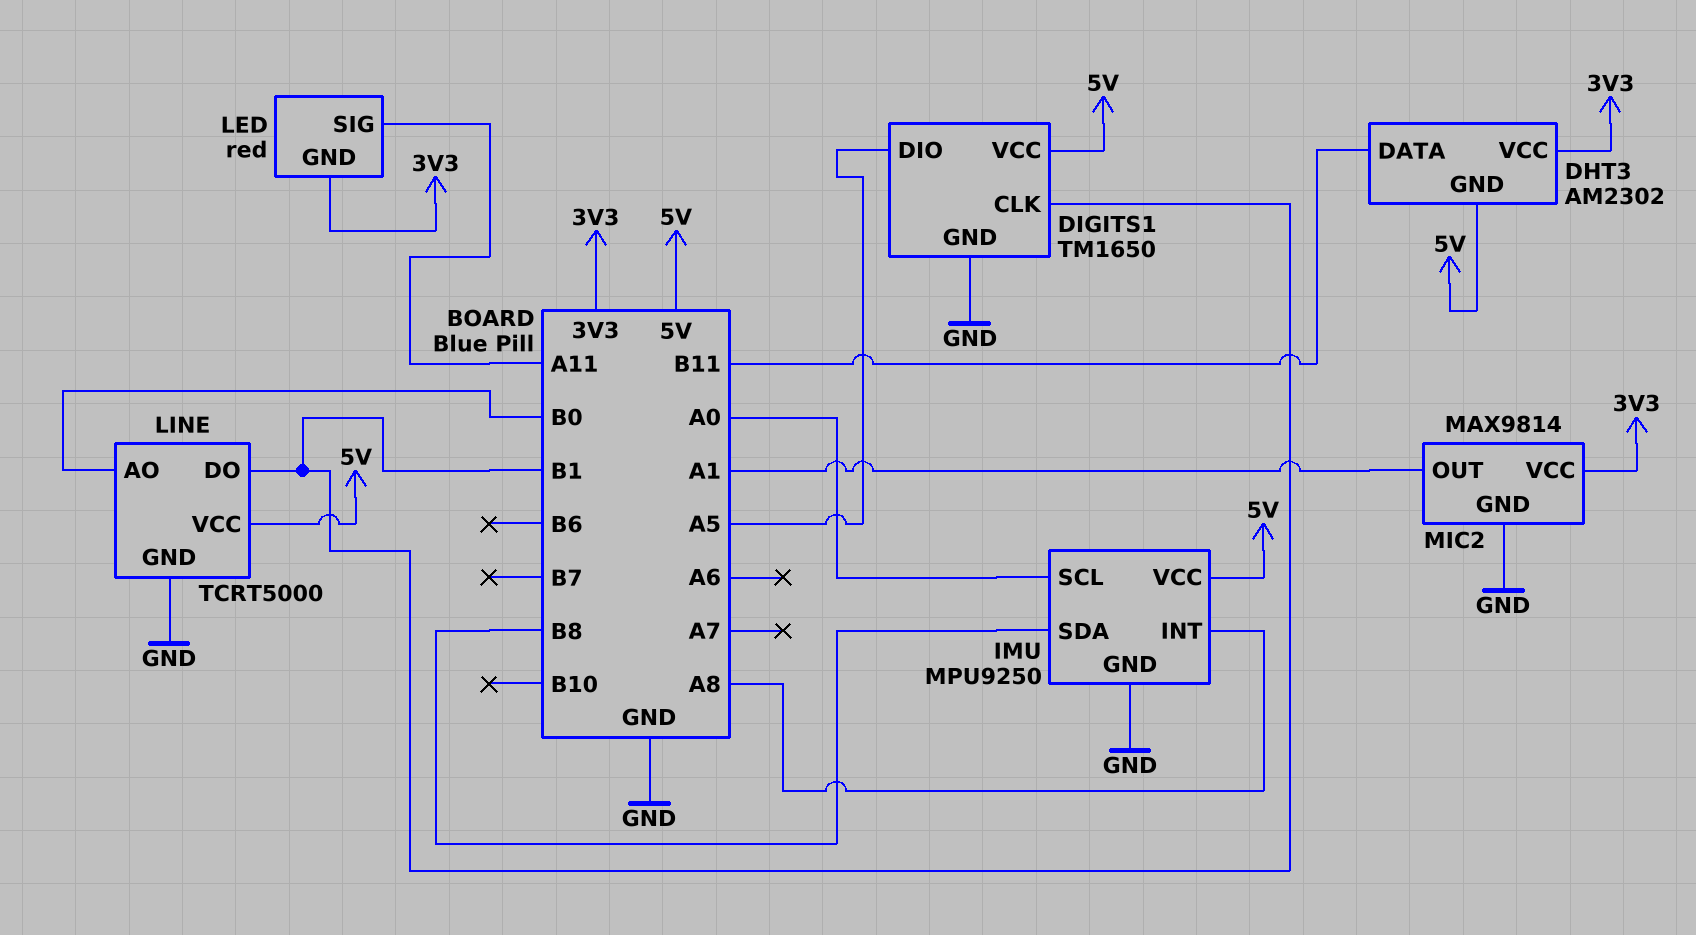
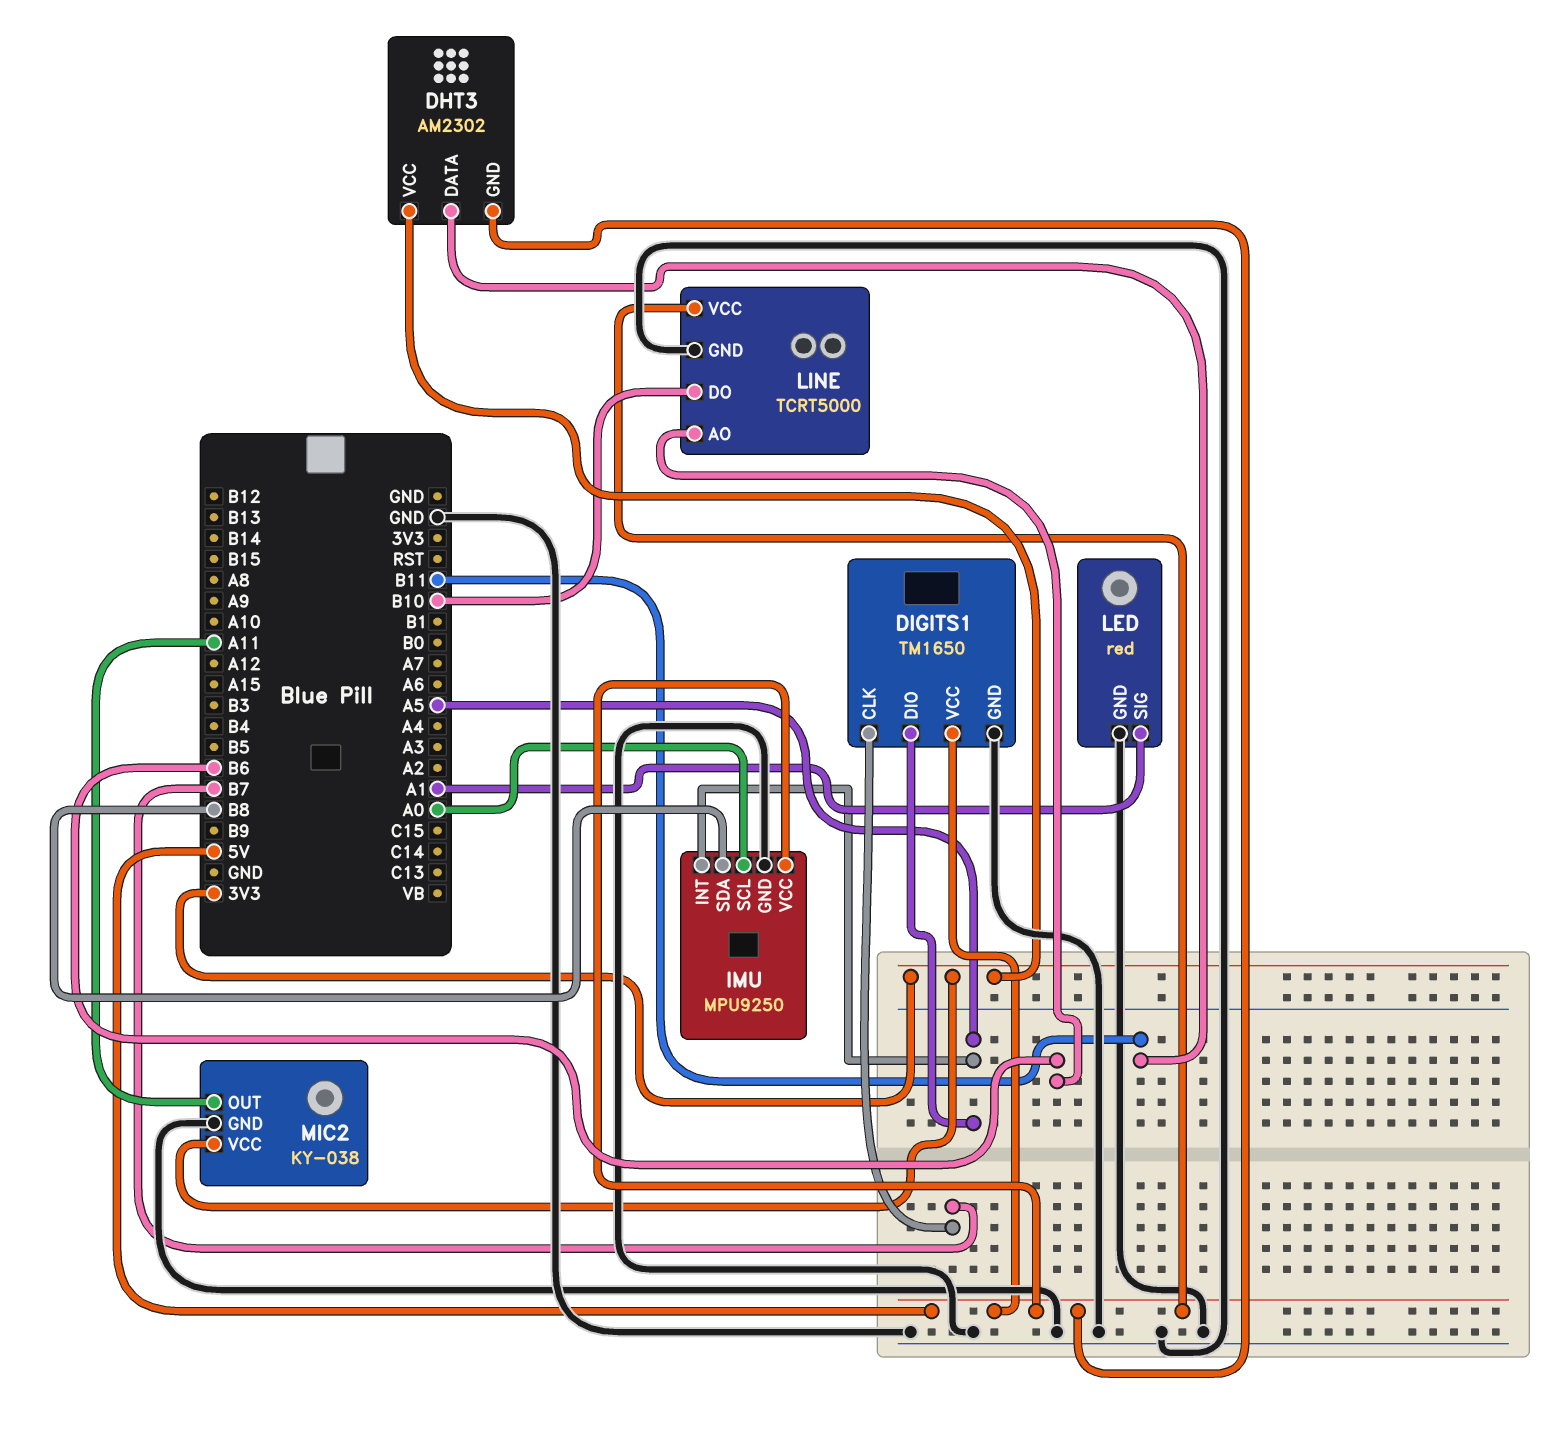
DIGITS1 pin CLK: B1 -> B7
IMU pin INT: A8 -> A5
LED pin GND: 3V3 -> GND
LED pin SIG: A11 -> A1
LINE pin AO: B0 -> B6
LINE pin DO: B1 -> B10
MIC2: MAX9814 -> KY-038
MIC2 pin OUT: A1 -> A11

